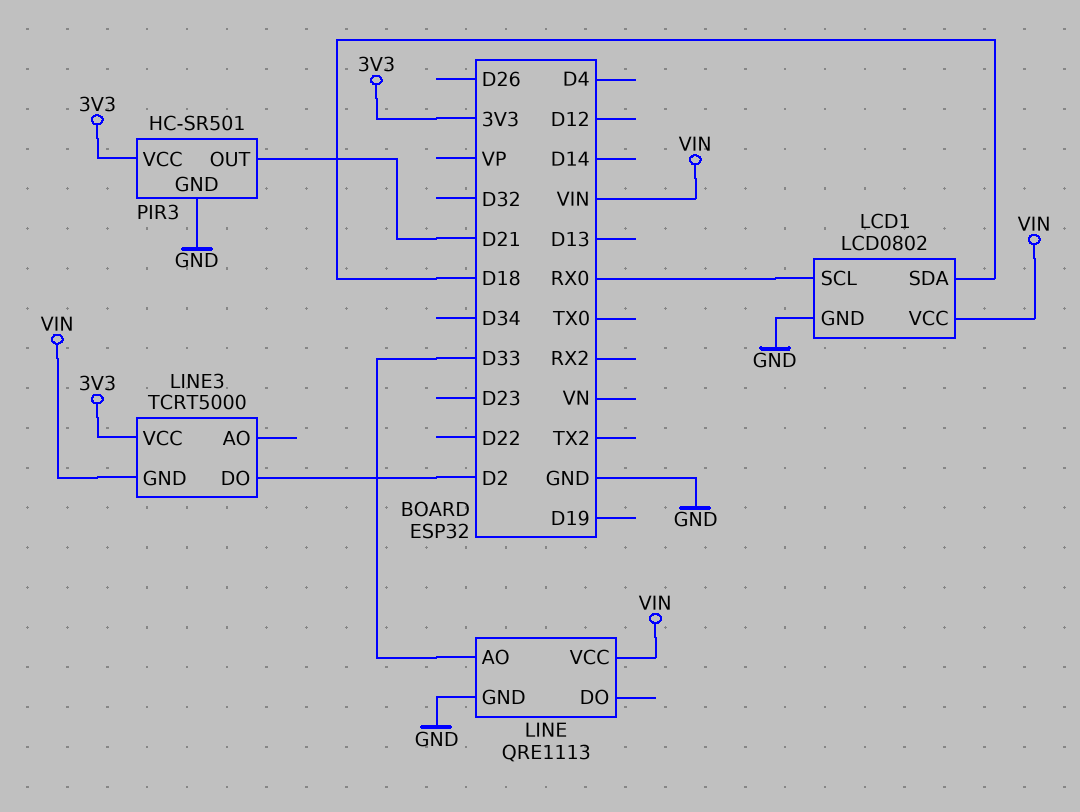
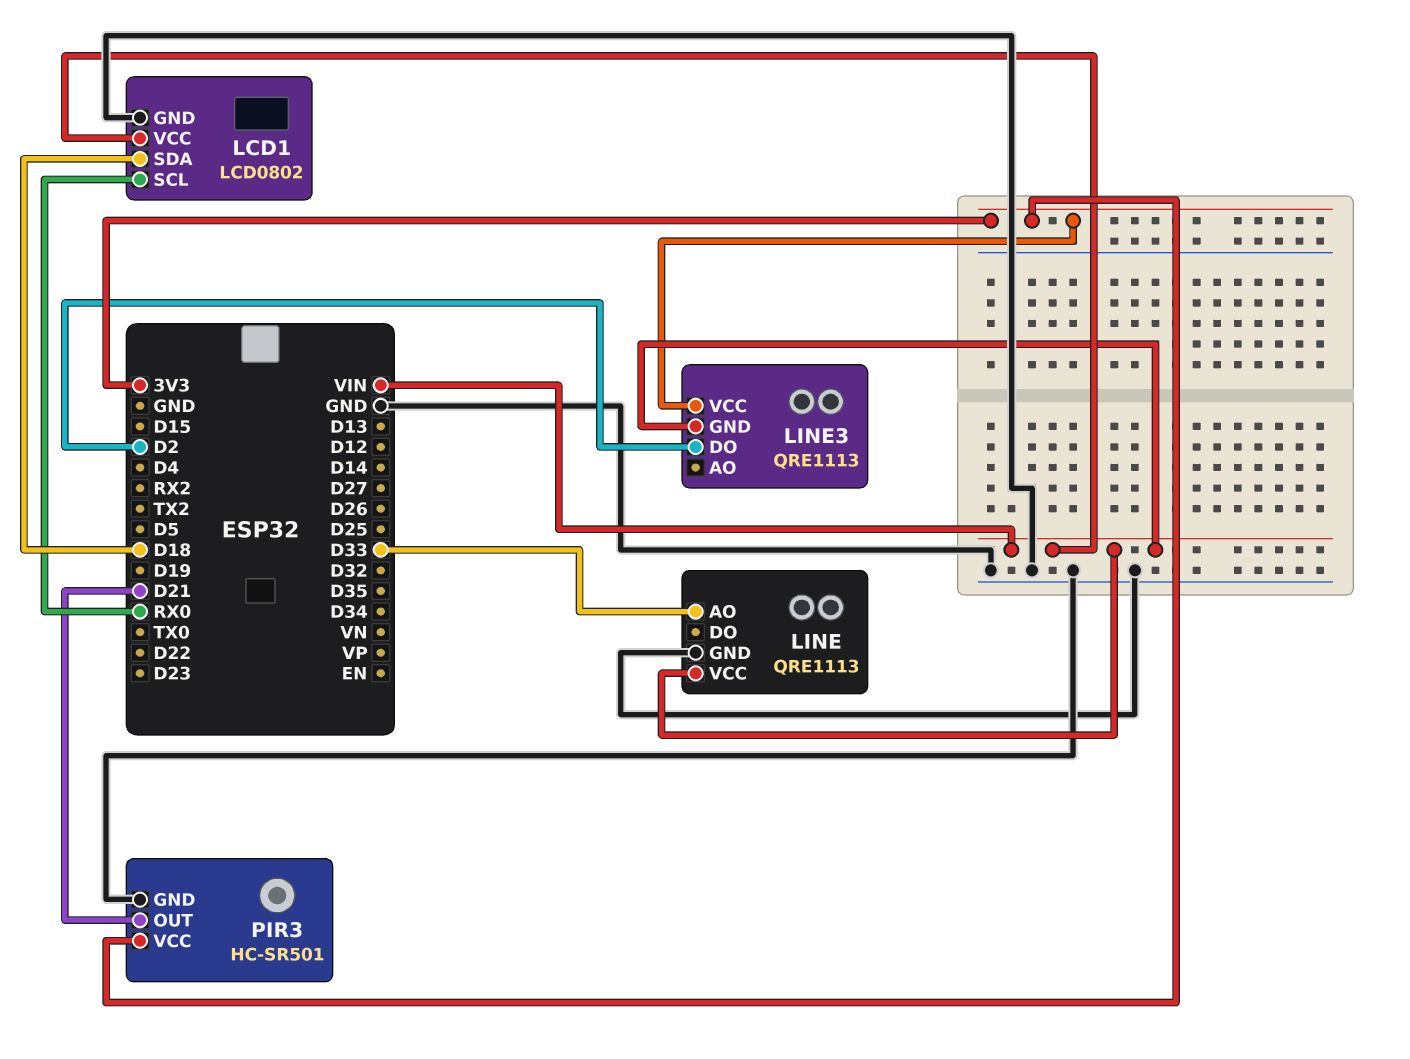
LINE3: TCRT5000 -> QRE1113

